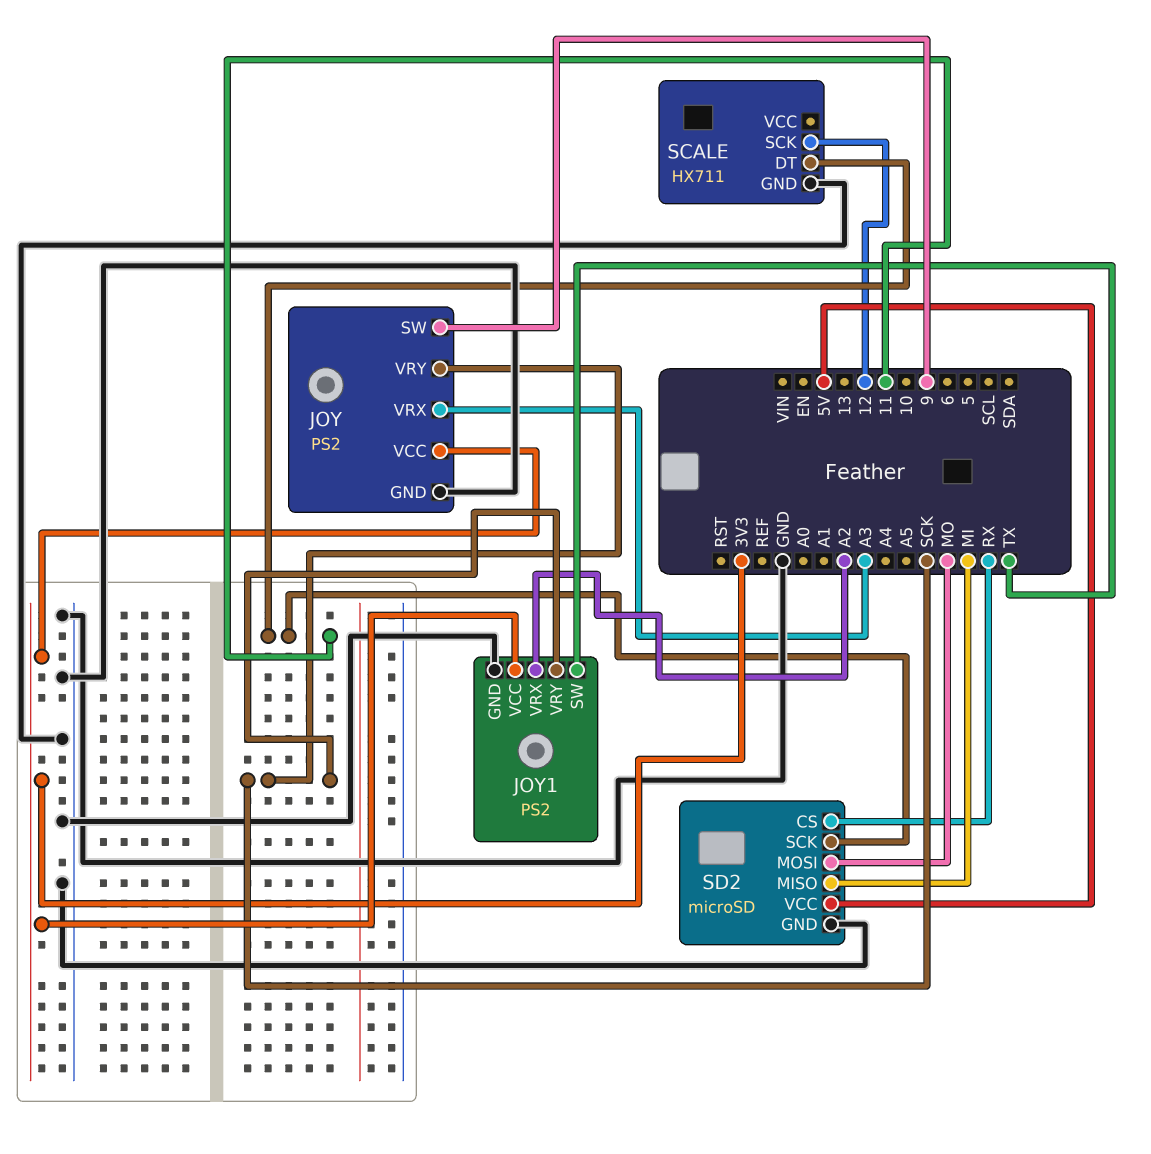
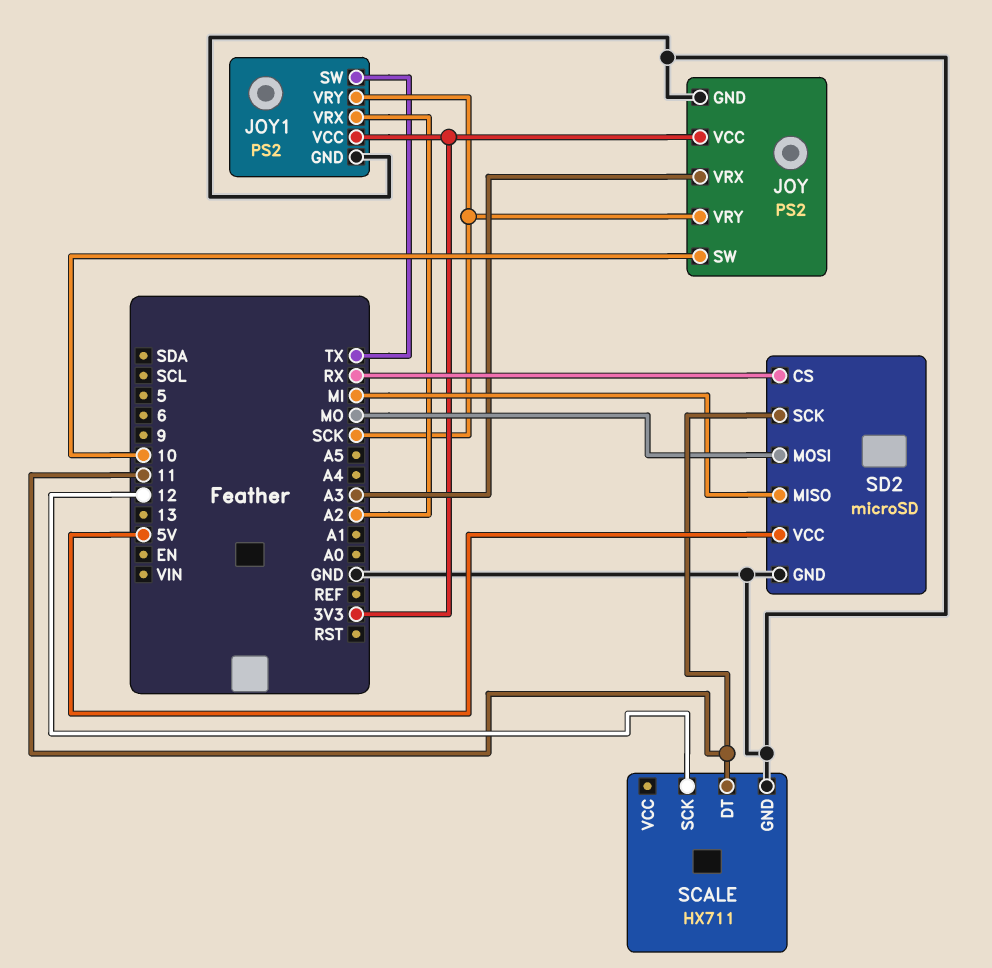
JOY pin SW: 9 -> 10

